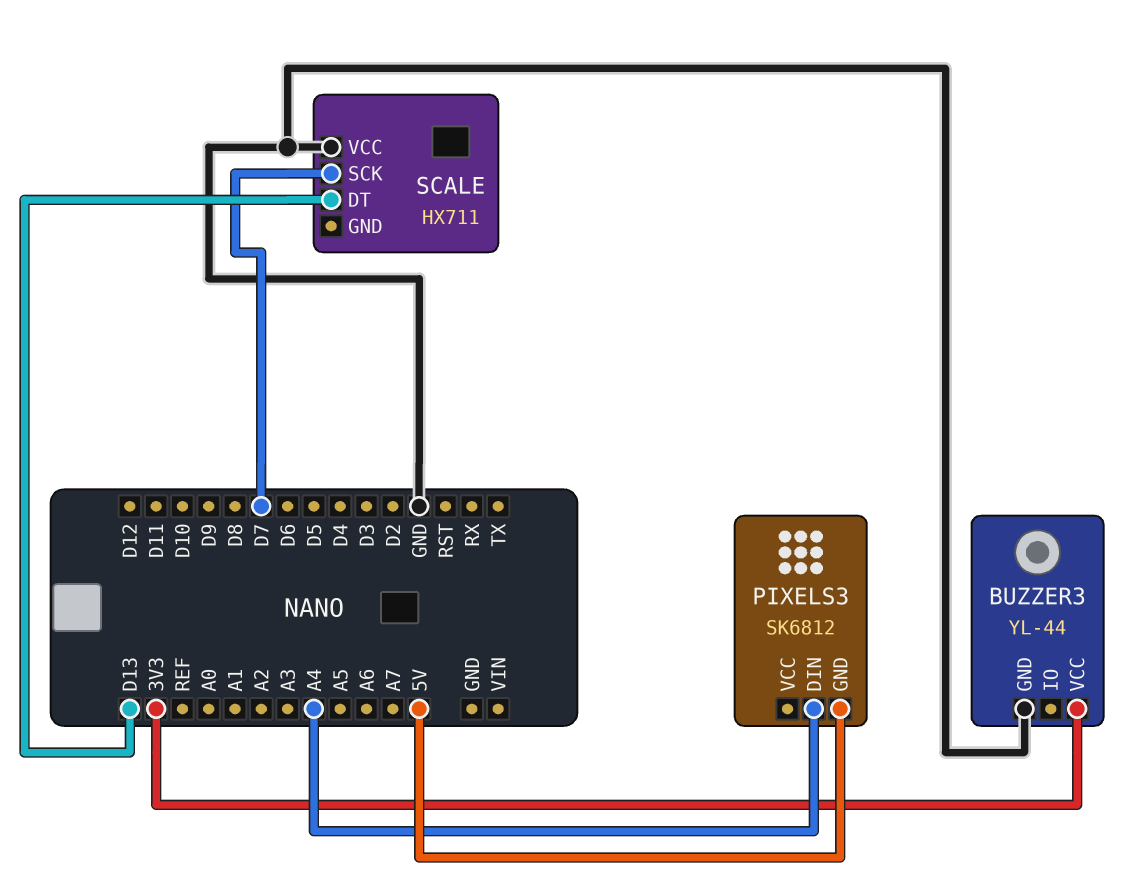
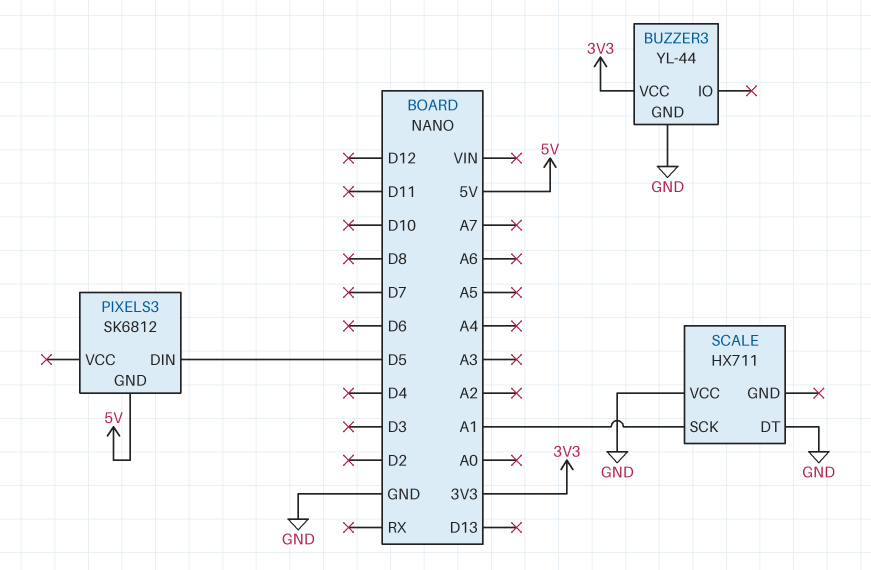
PIXELS3 pin DIN: A4 -> D5
SCALE pin DT: D13 -> GND
SCALE pin SCK: D7 -> A1

